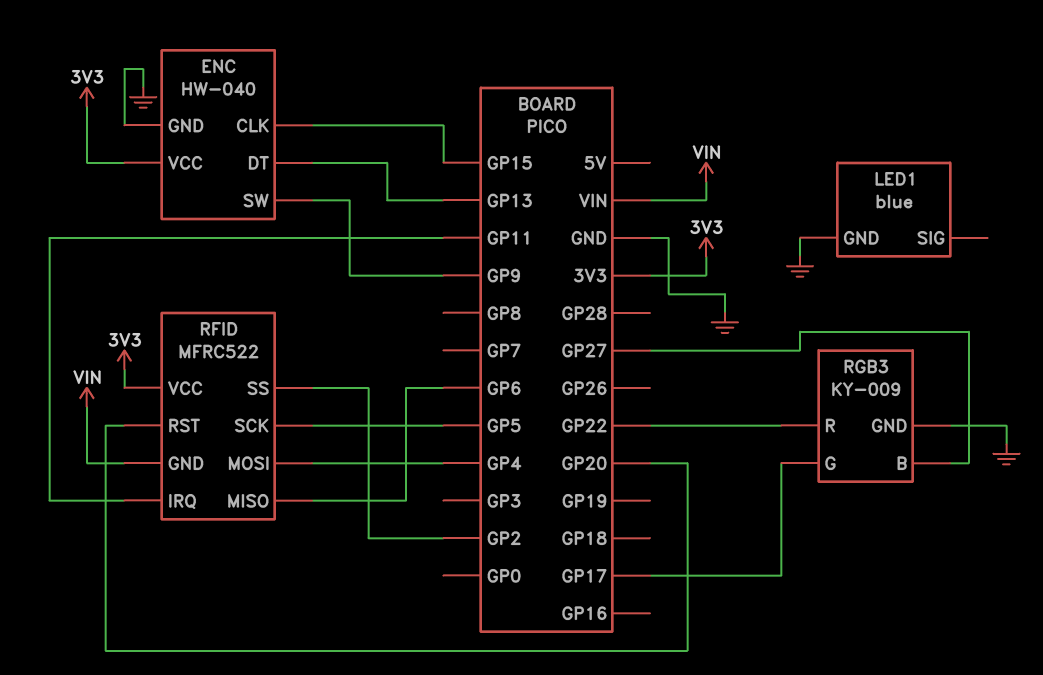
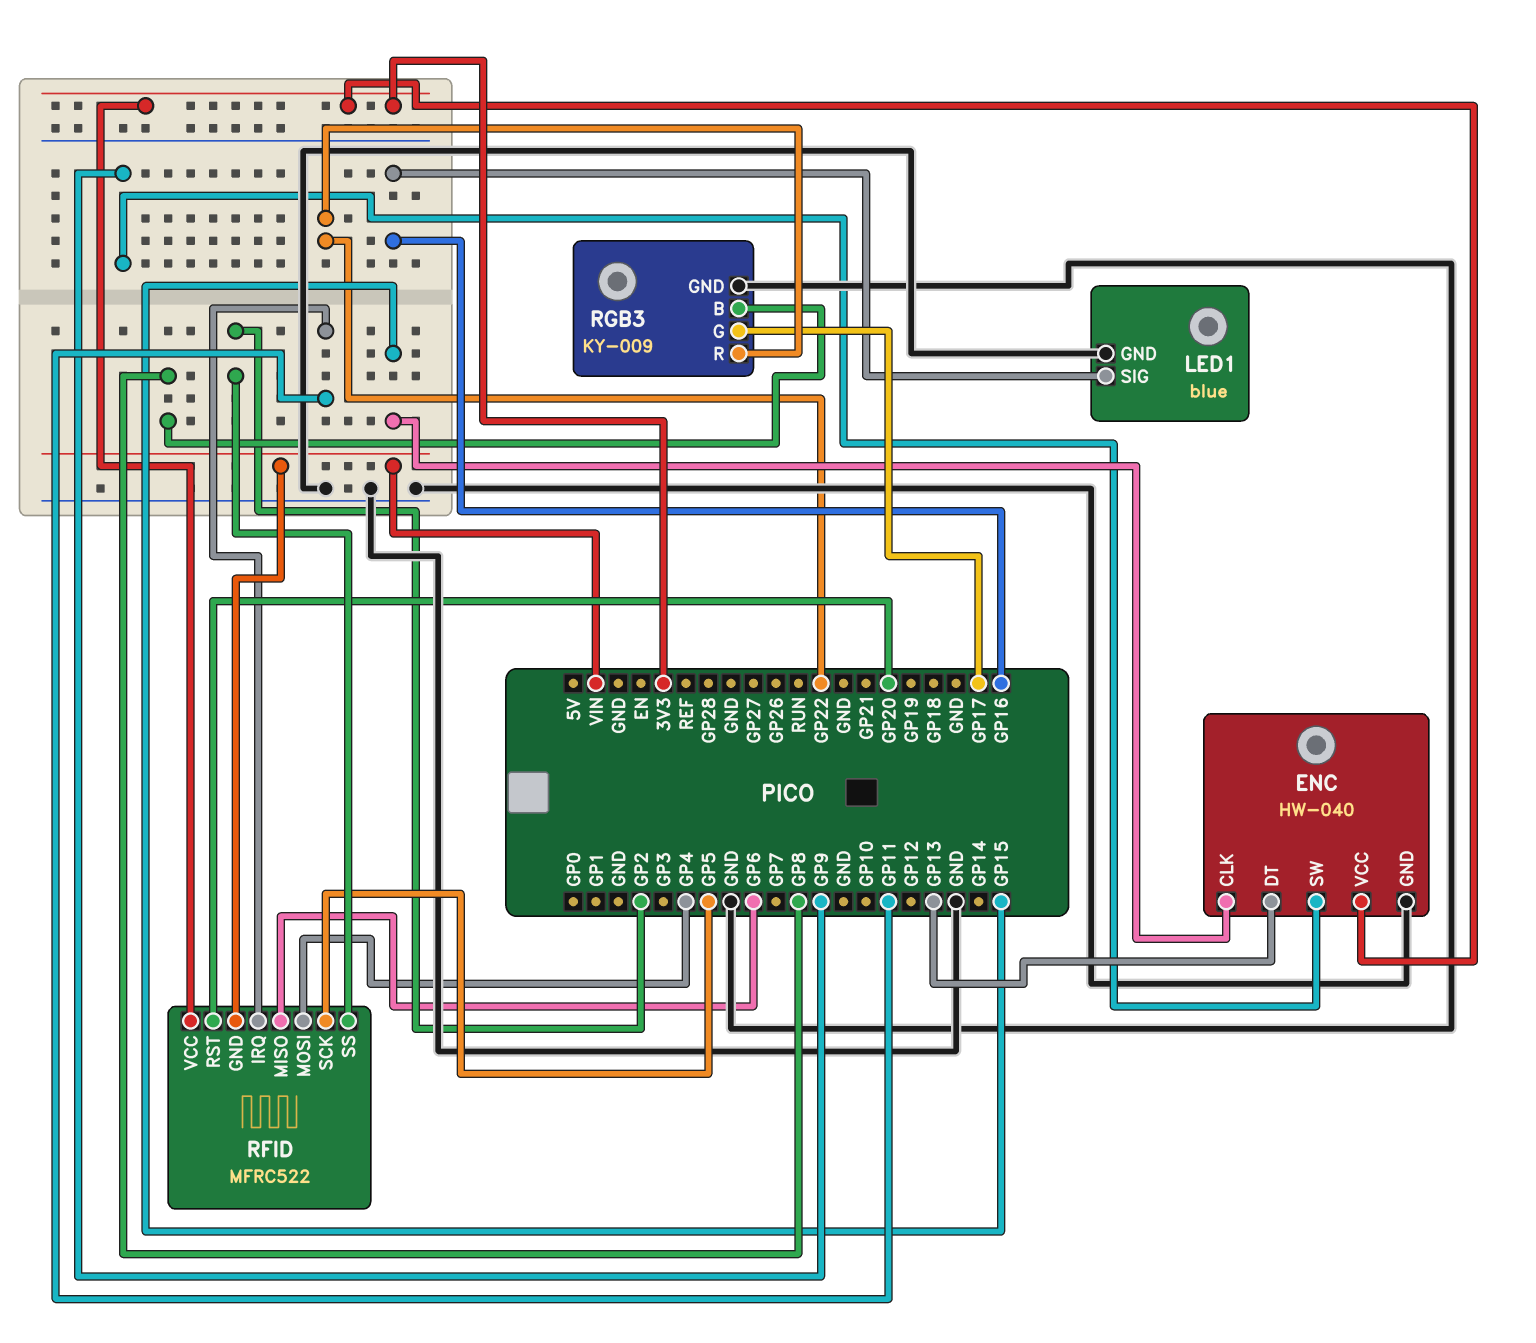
LED1 pin SIG: none -> GP16
RGB3 pin B: GP27 -> GP8

